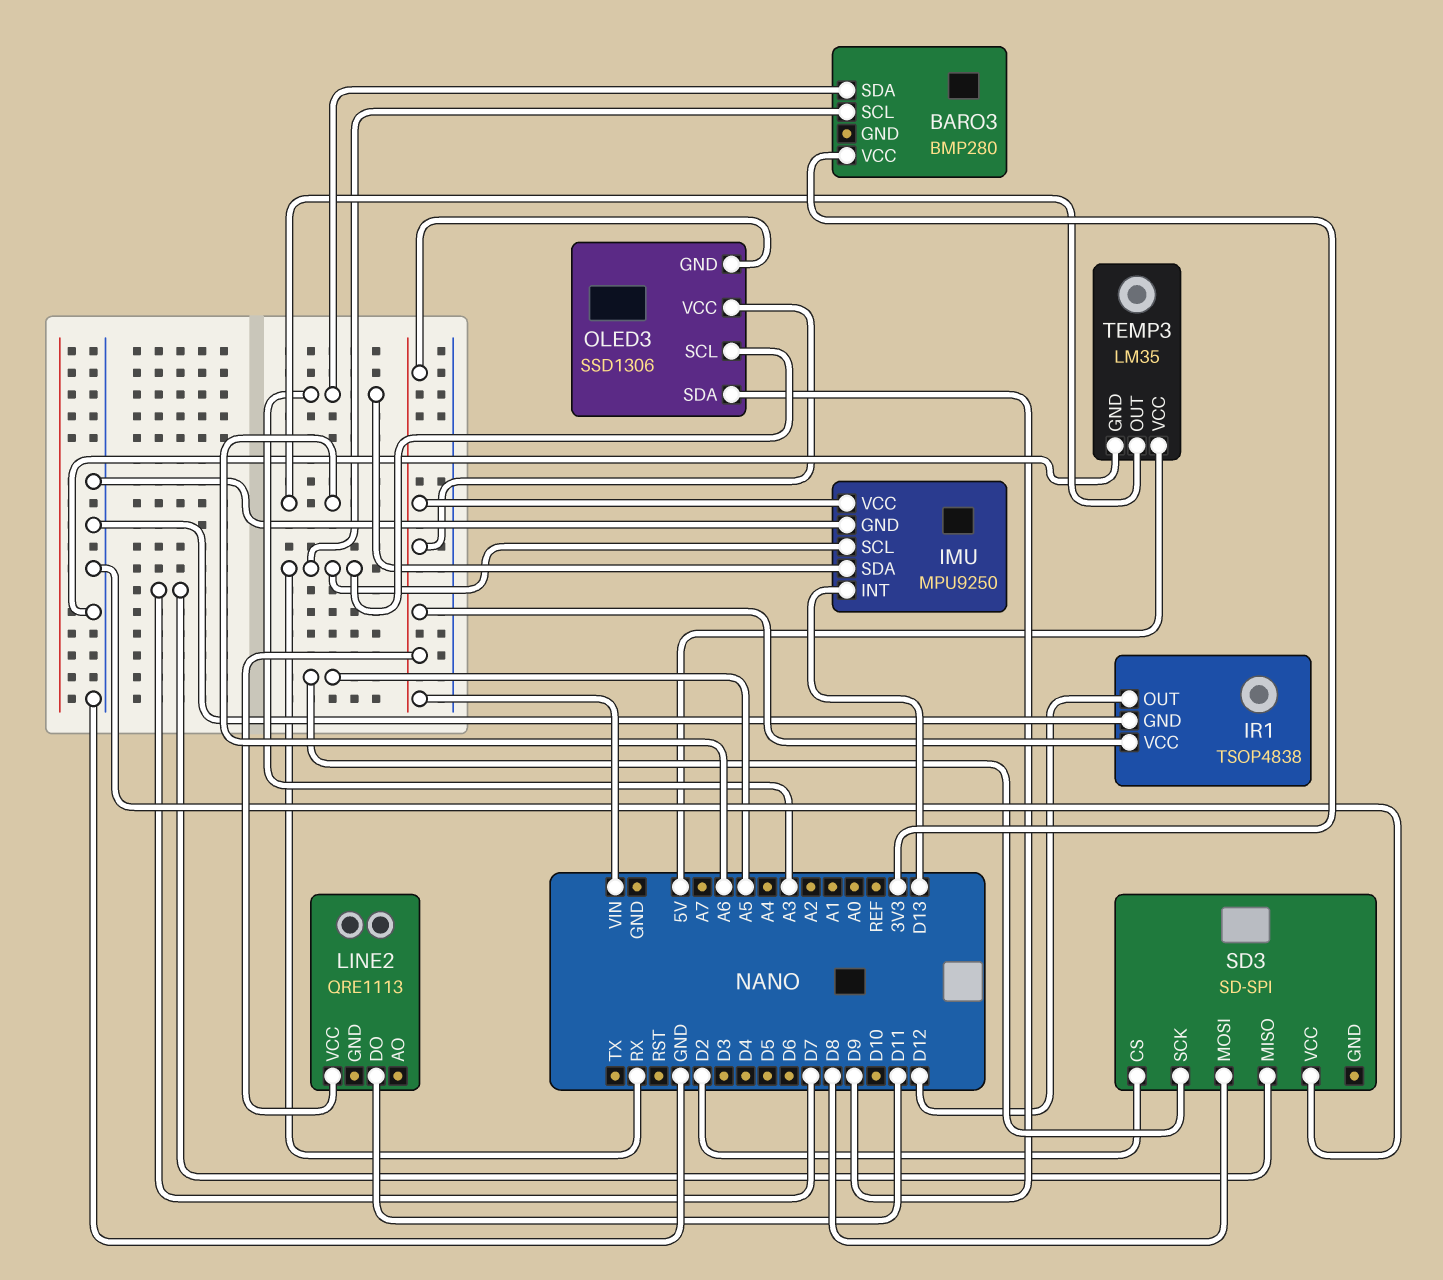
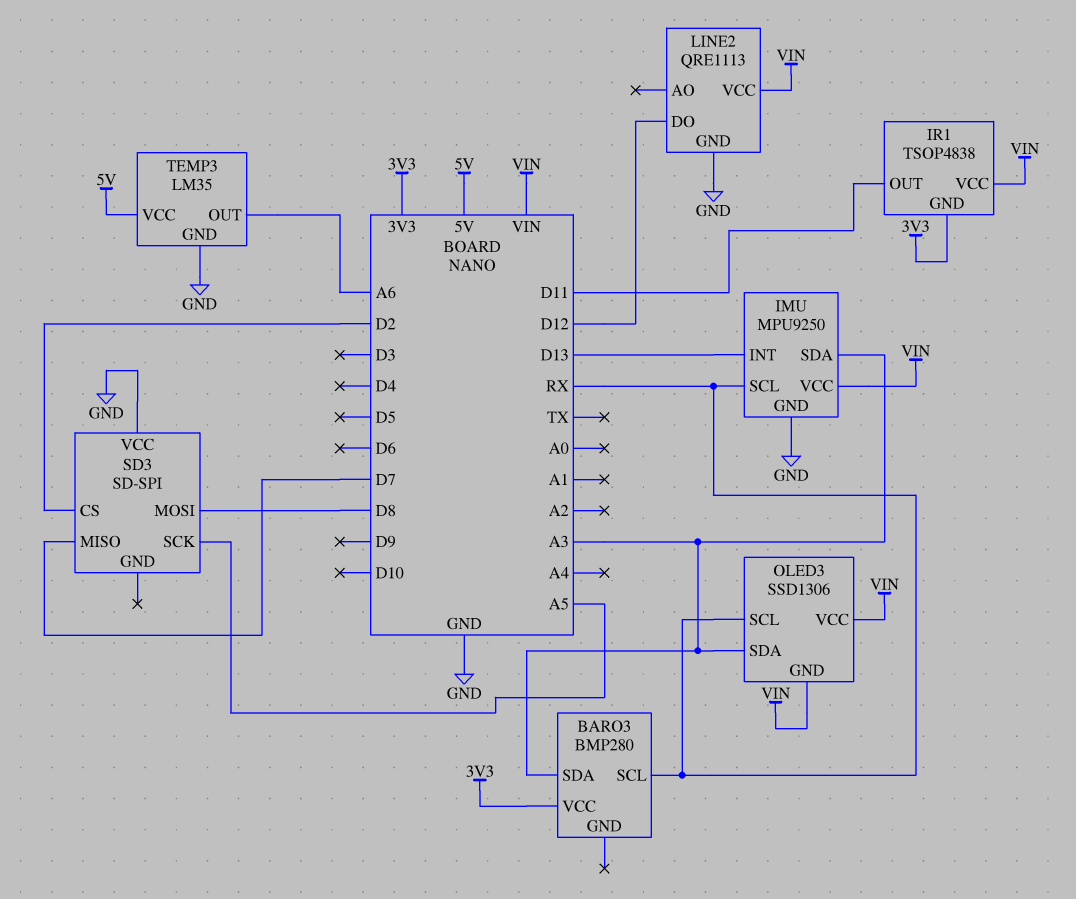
IR1 pin GND: GND -> 3V3
IR1 pin OUT: D12 -> D11
LINE2 pin DO: D11 -> D12
LINE2 pin GND: none -> GND
OLED3 pin SDA: D9 -> A3

